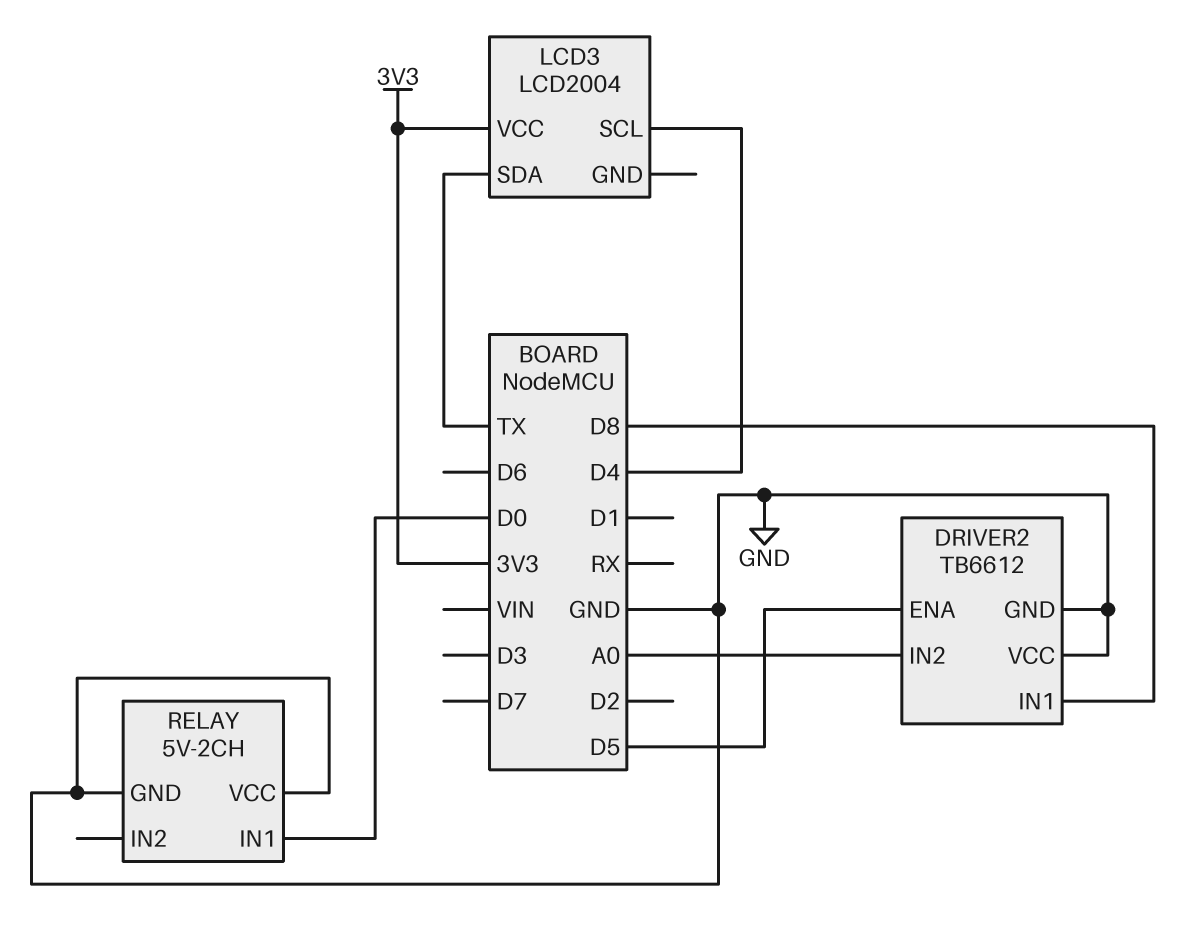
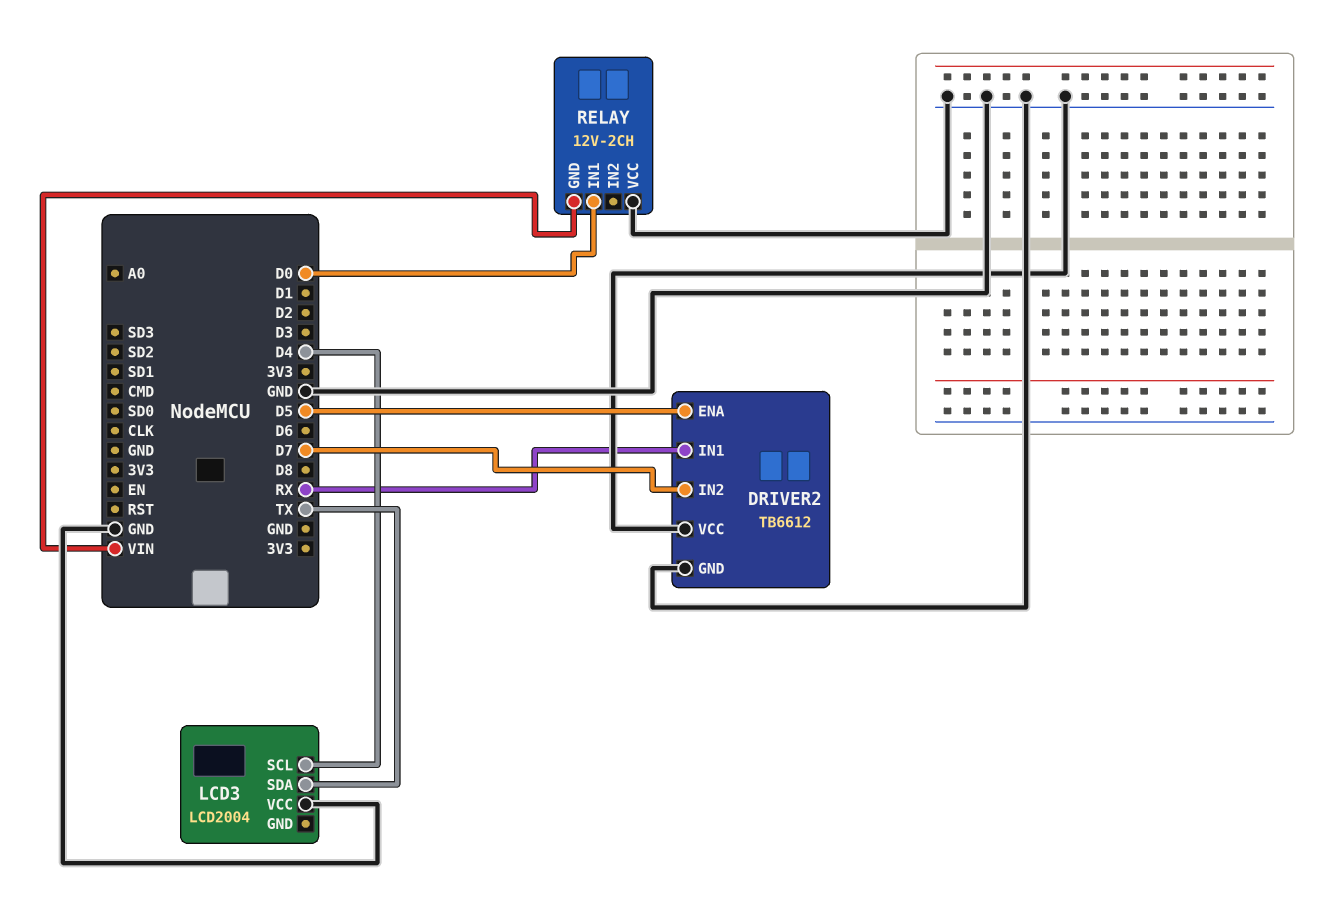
DRIVER2 pin IN1: D8 -> RX
DRIVER2 pin IN2: A0 -> D7
LCD3 pin VCC: 3V3 -> GND
RELAY: 5V-2CH -> 12V-2CH
RELAY pin GND: GND -> VIN

